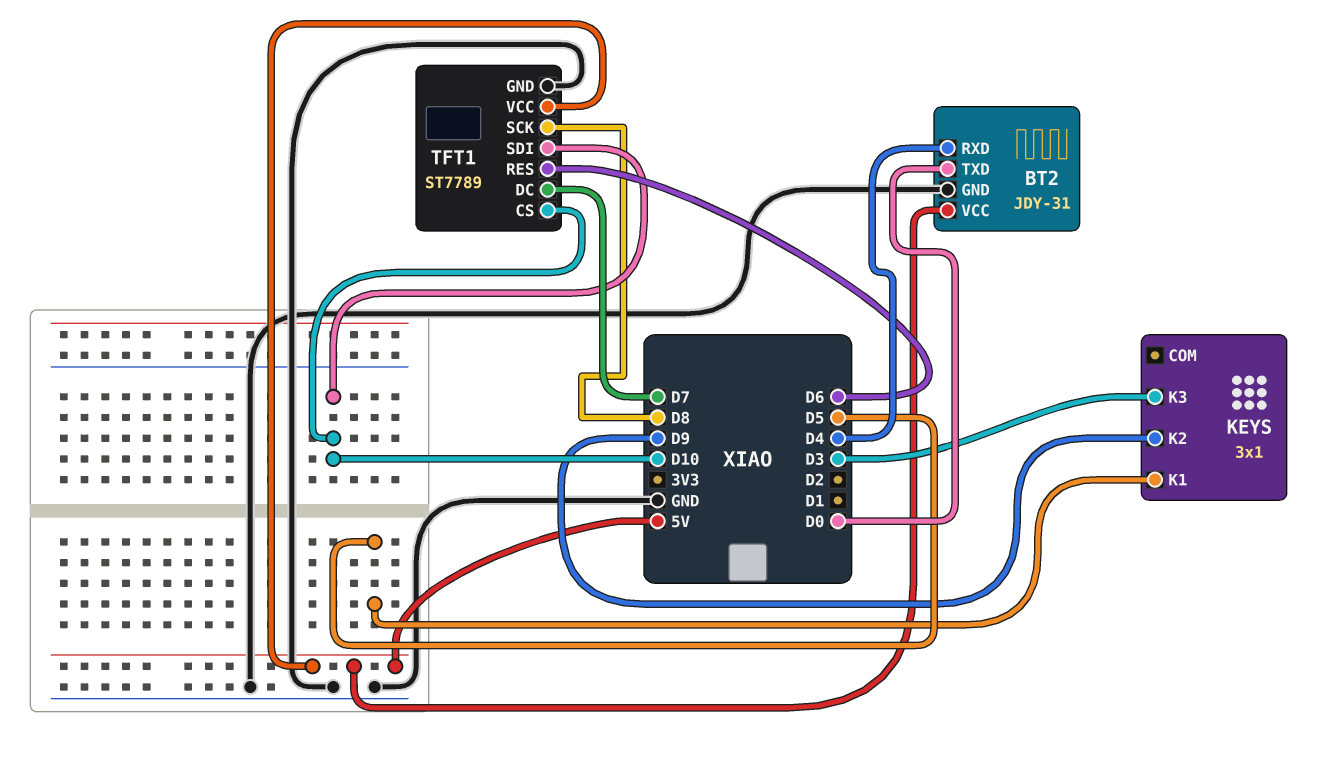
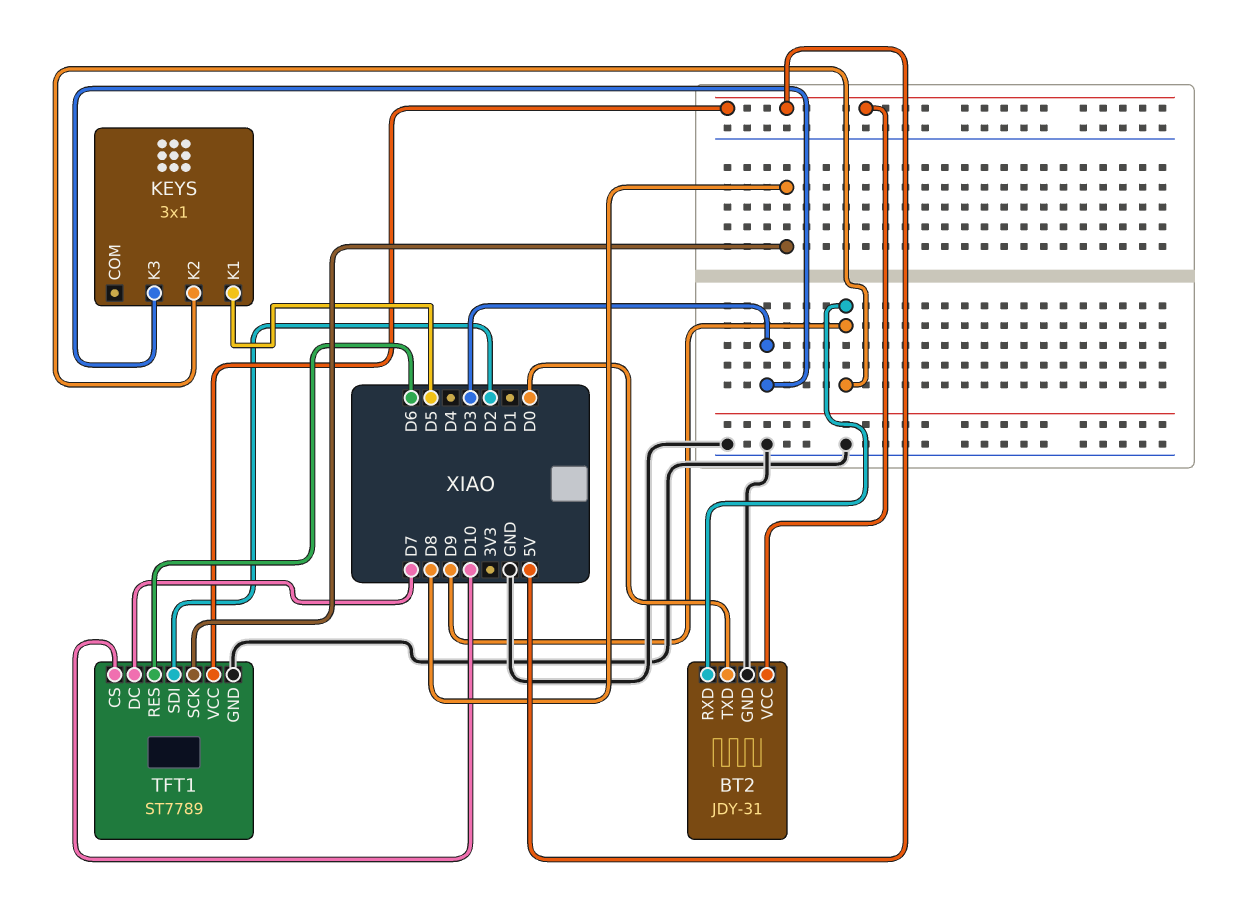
BT2 pin RXD: D4 -> D9
TFT1 pin SDI: D10 -> D2

